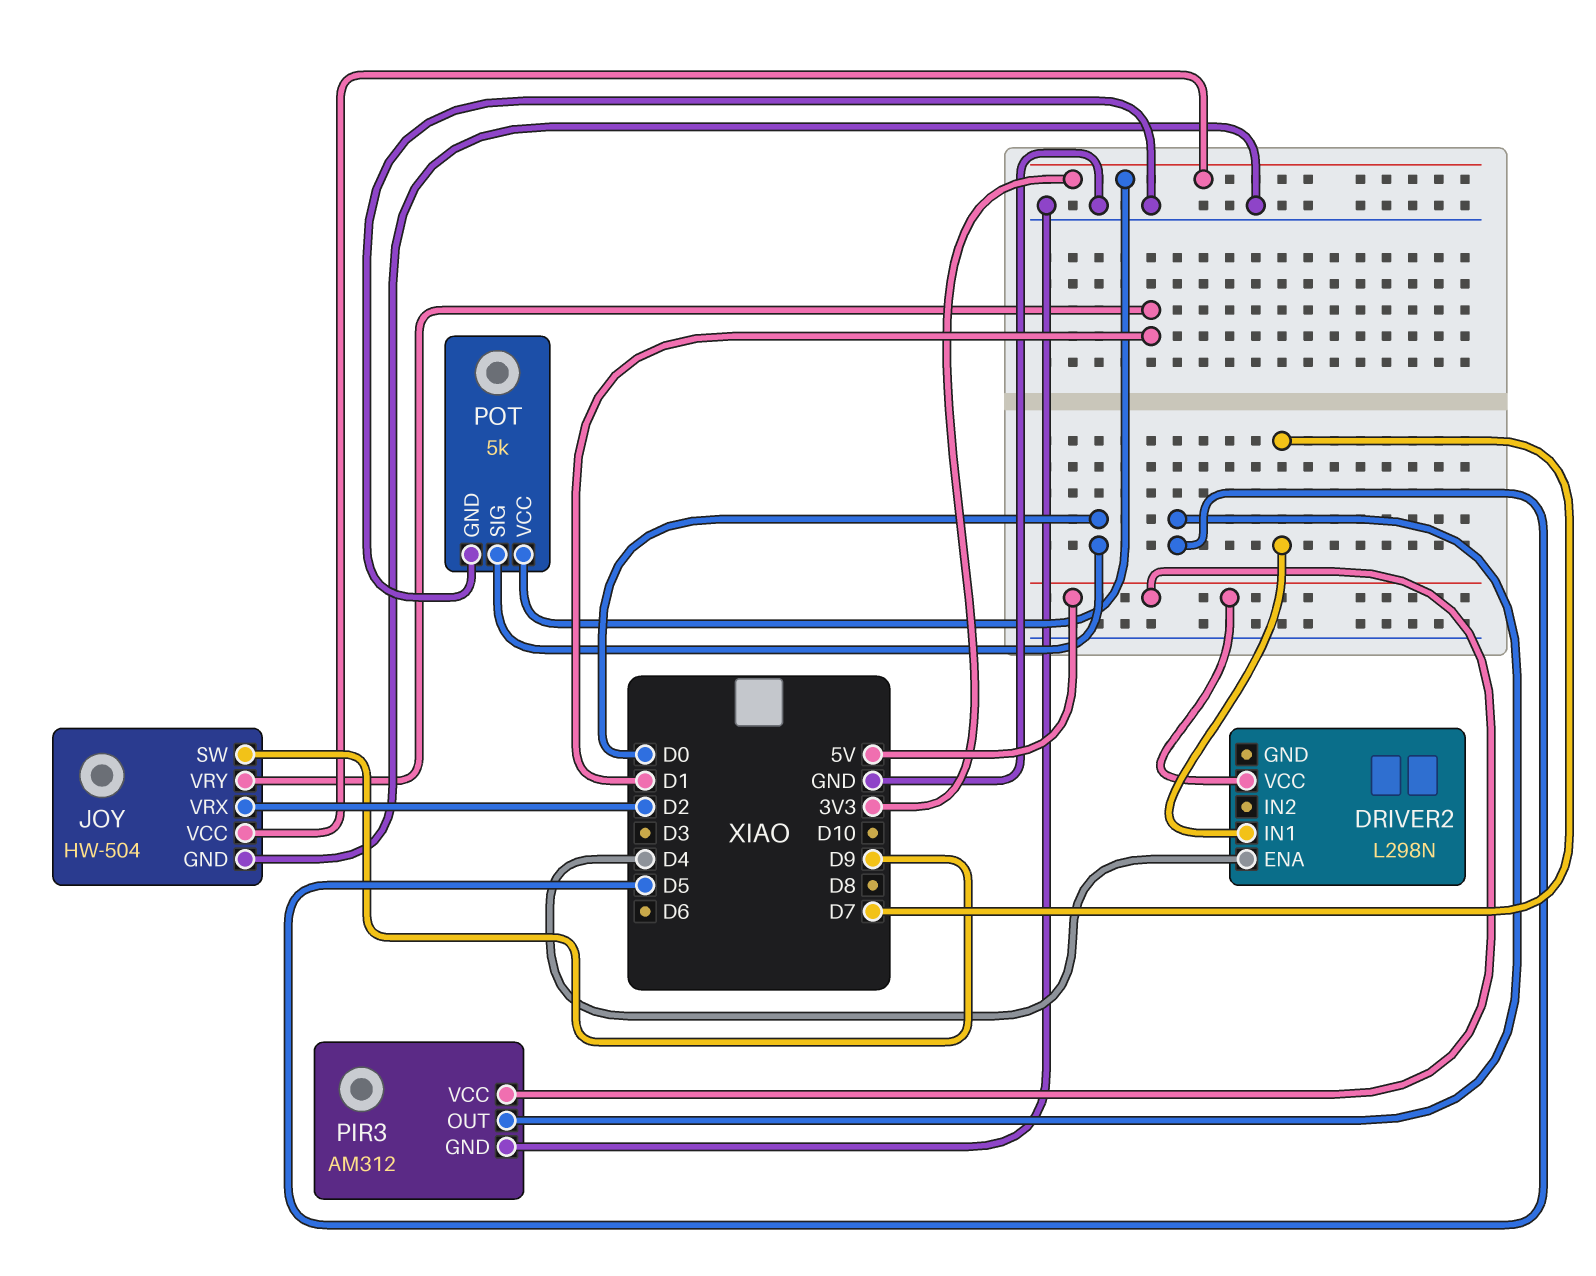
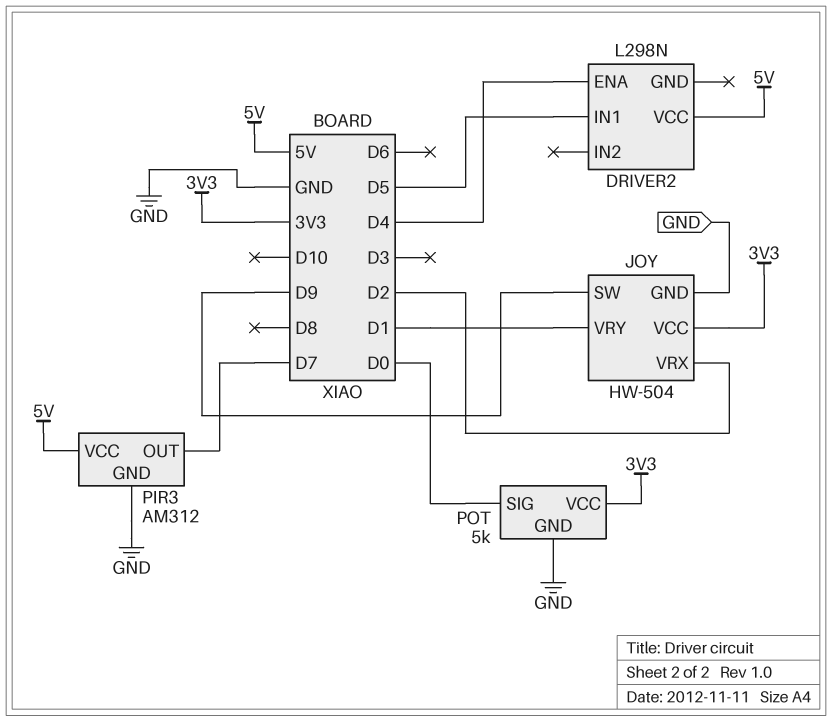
DRIVER2 pin IN1: D7 -> D5
PIR3 pin OUT: D5 -> D7

